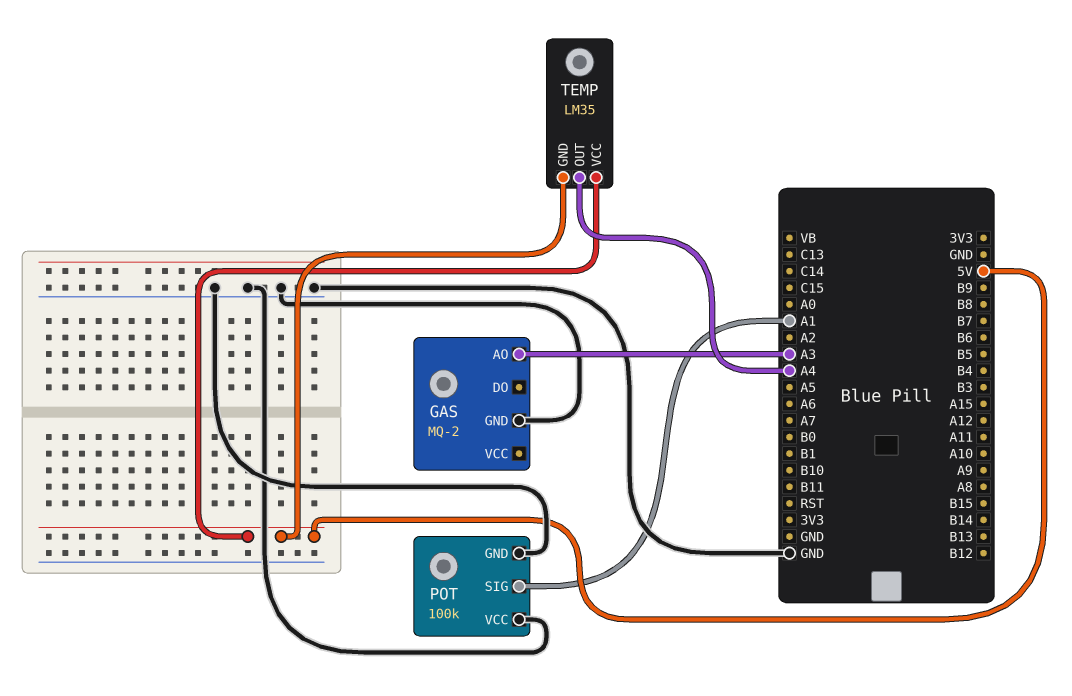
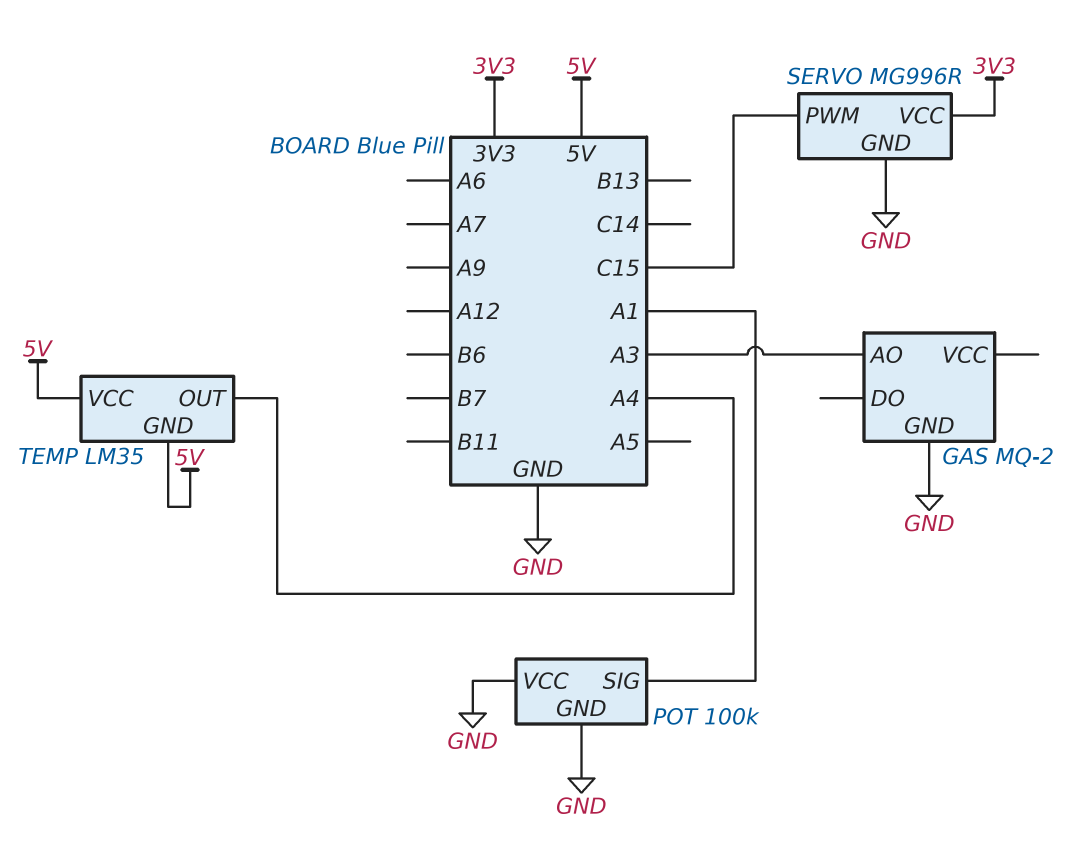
SERVO: none -> MG996R
SERVO pin GND: none -> GND
SERVO pin PWM: none -> C15
SERVO pin VCC: none -> 3V3

